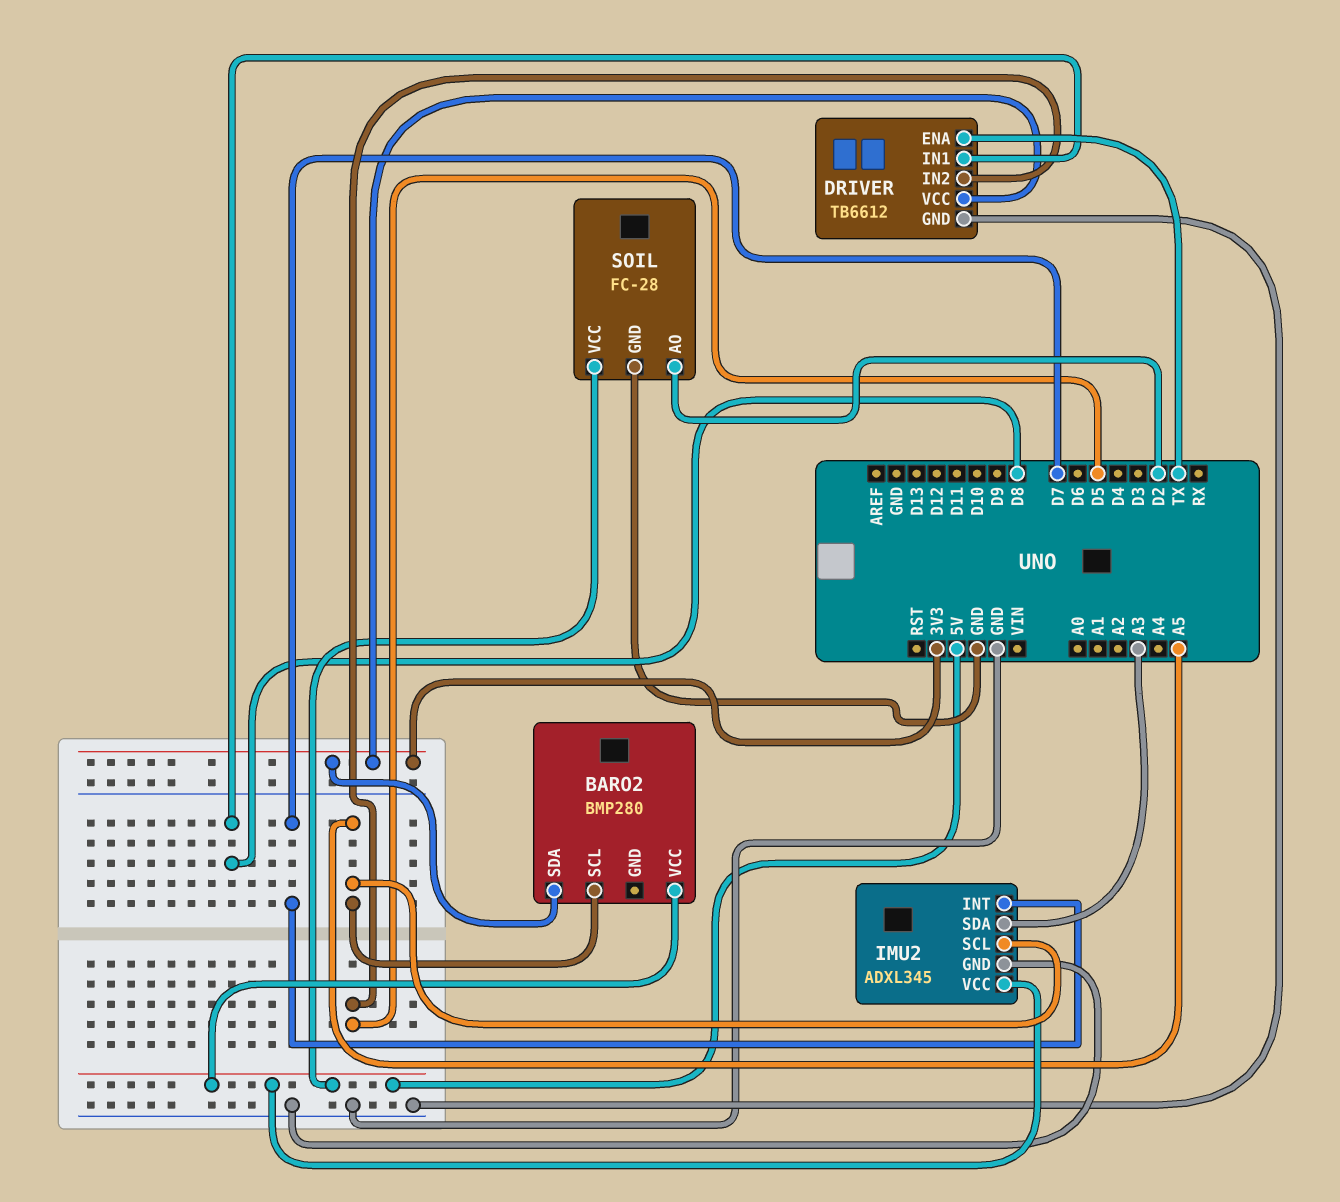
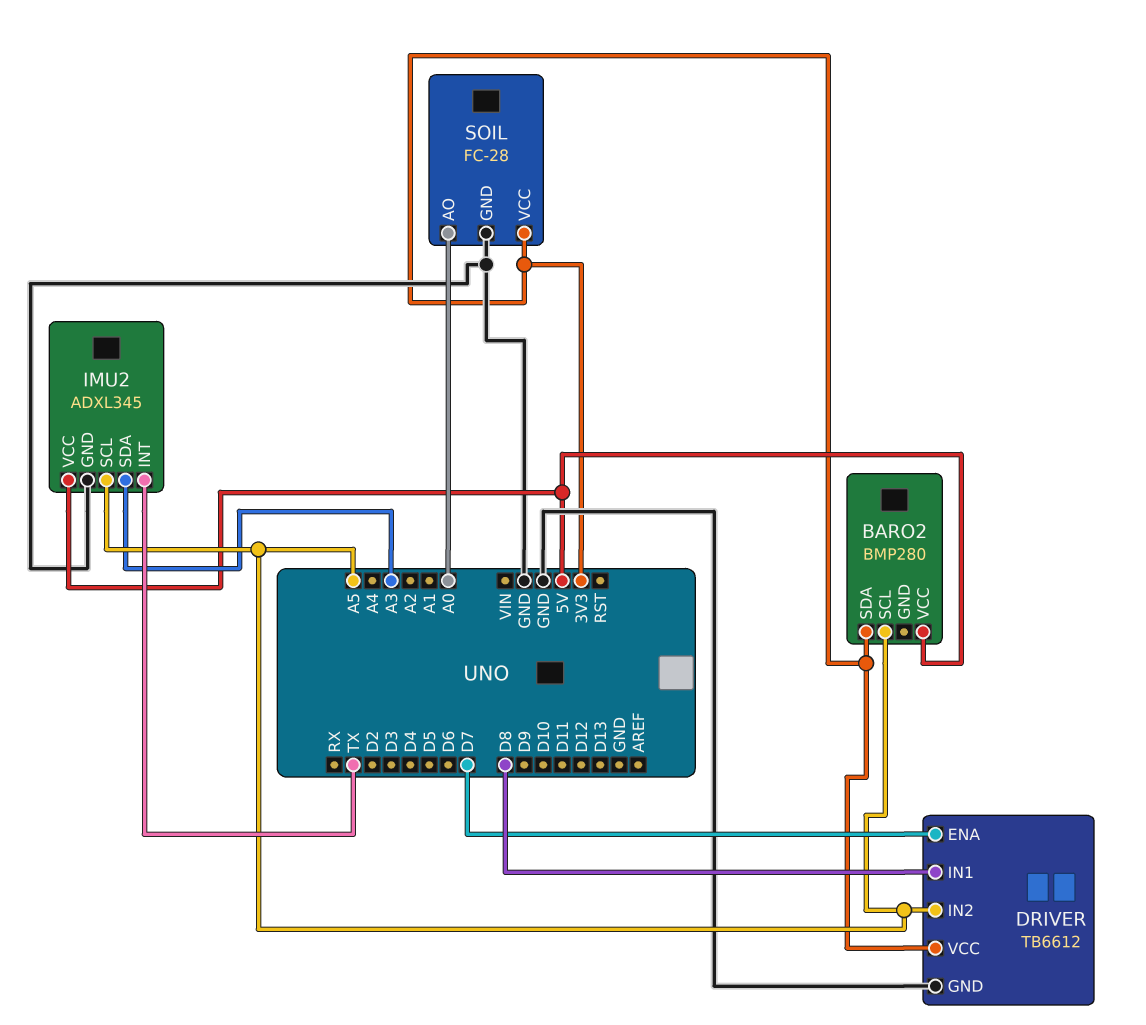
DRIVER pin ENA: TX -> D7
DRIVER pin IN2: D5 -> A5
IMU2 pin INT: D7 -> TX
SOIL pin AO: D2 -> A0
SOIL pin VCC: 5V -> 3V3

